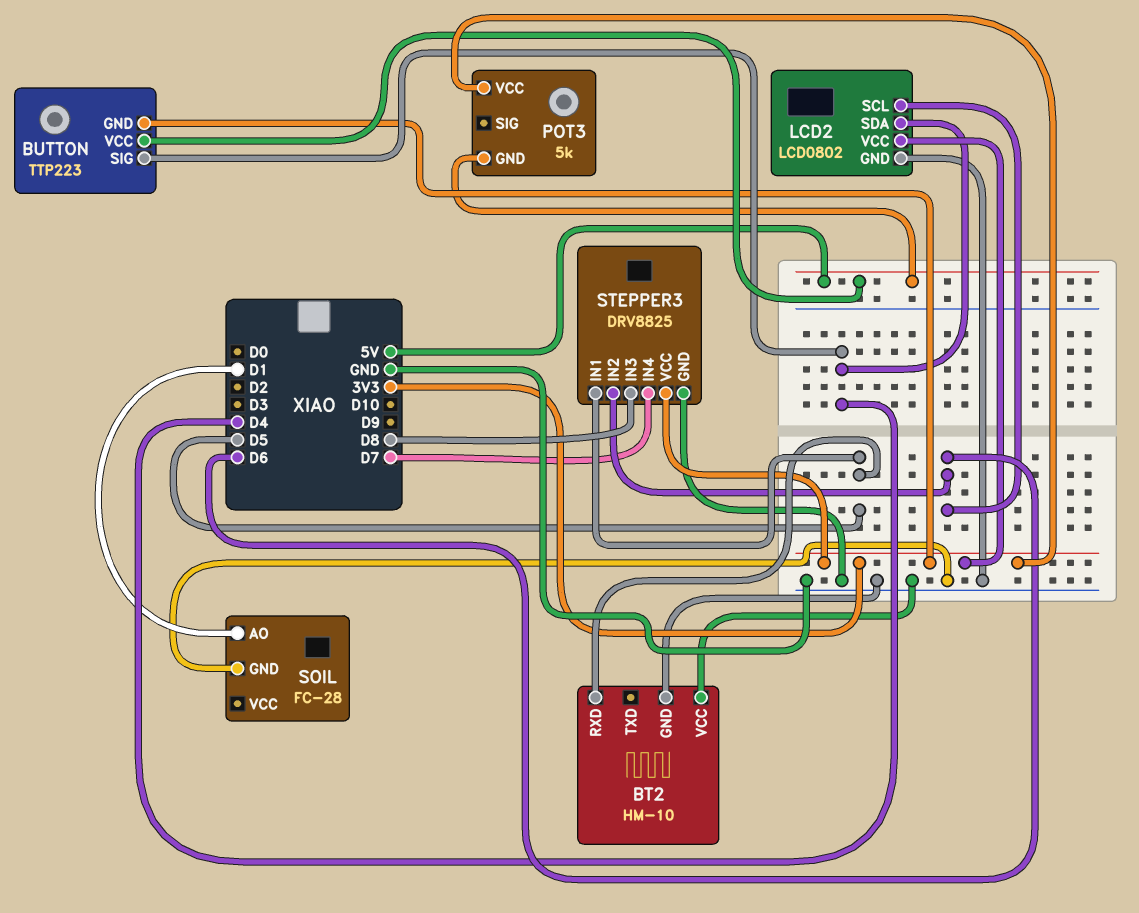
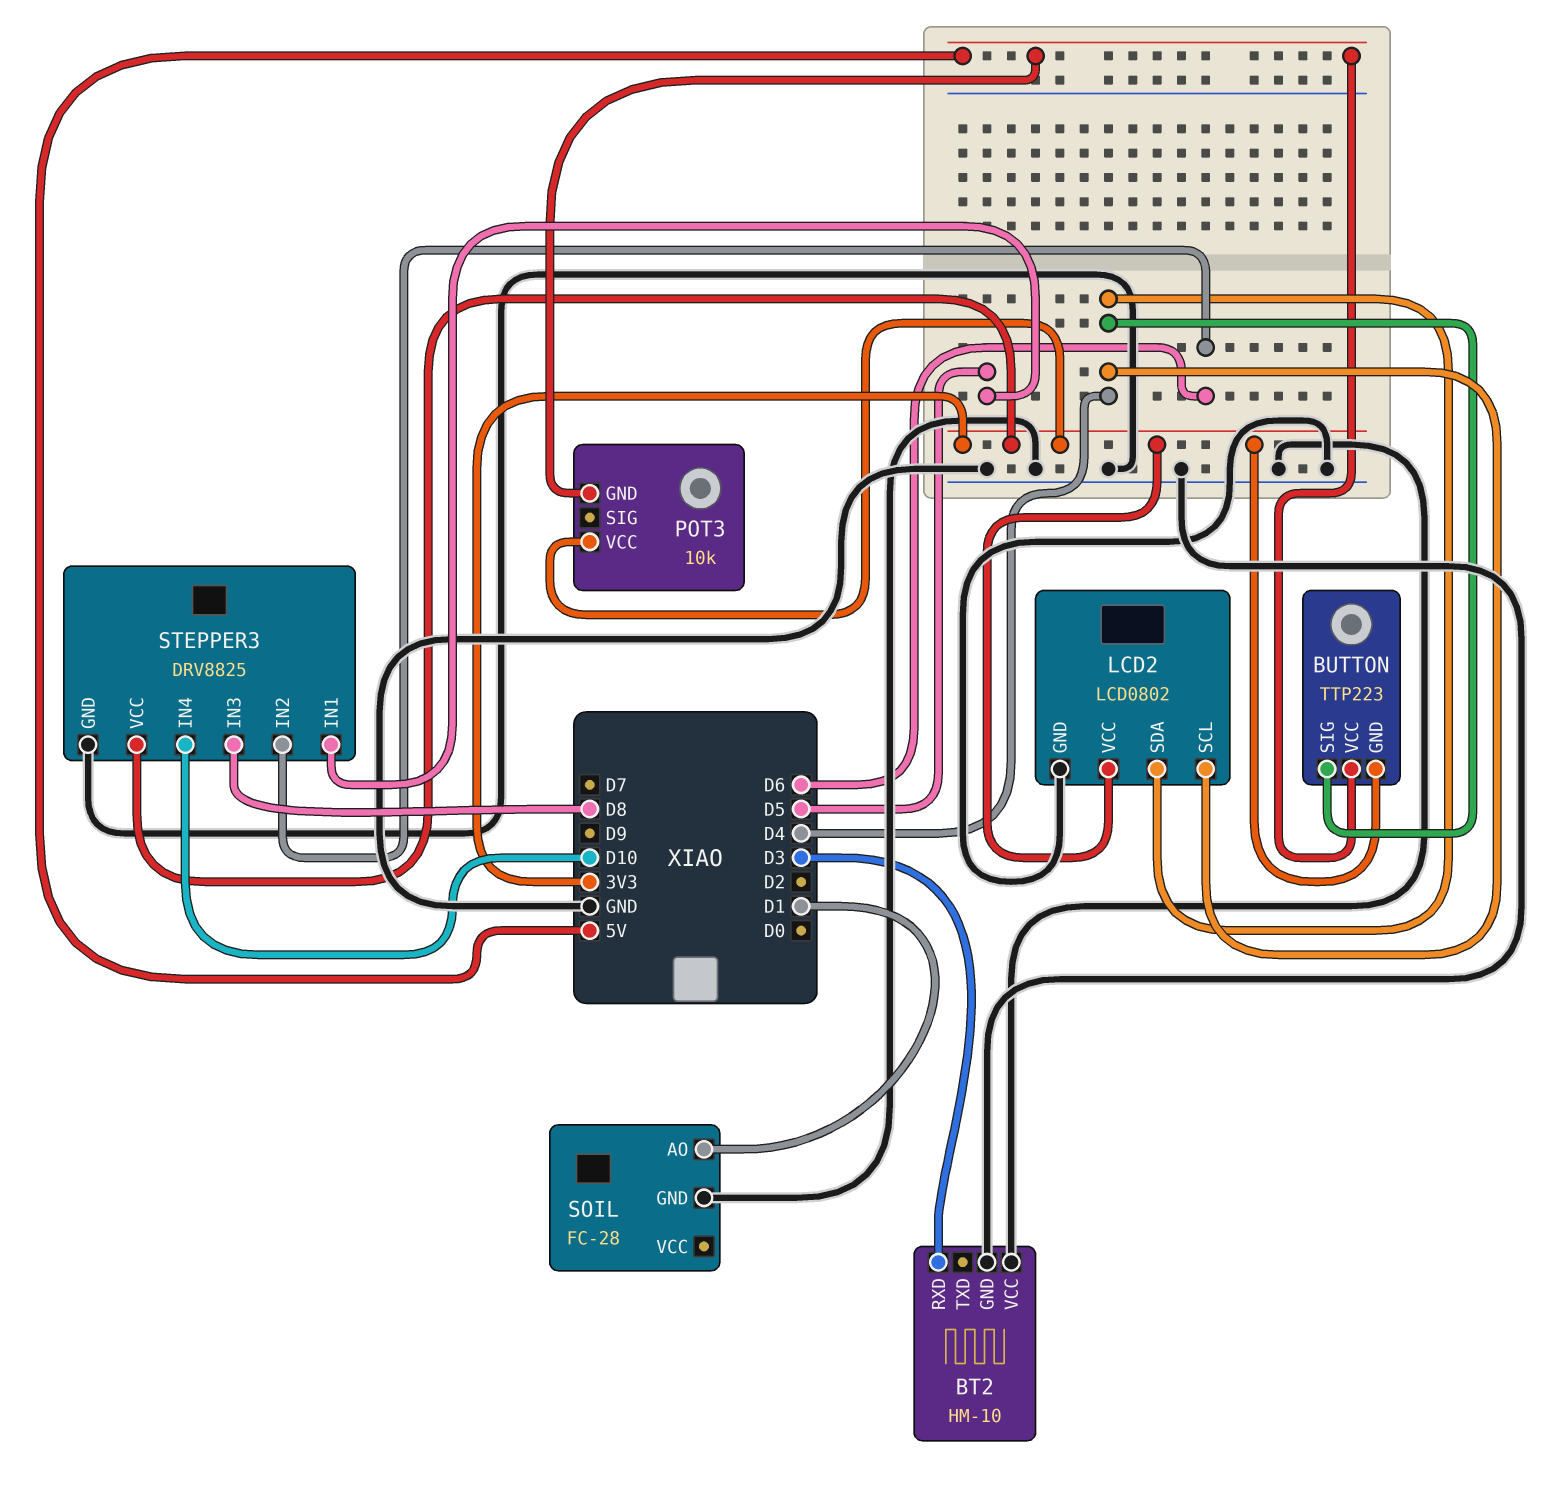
BT2 pin RXD: D5 -> D3
LCD2 pin SCL: D6 -> D4
POT3: 5k -> 10k
STEPPER3 pin IN4: D7 -> D10

